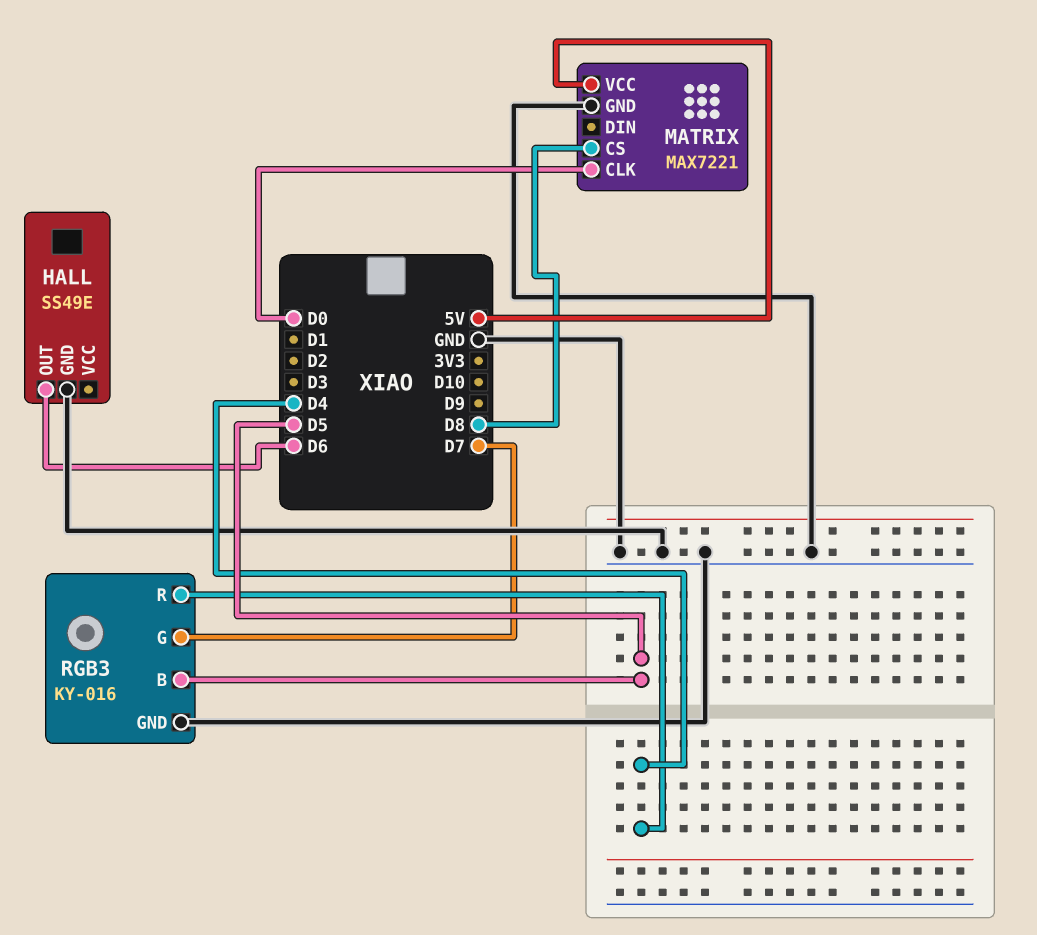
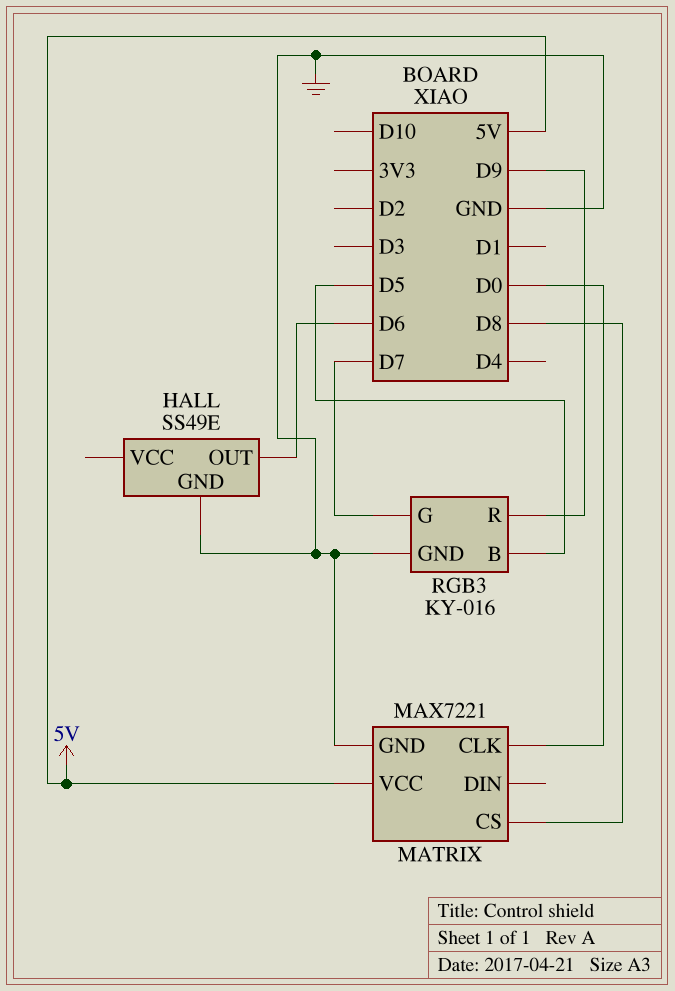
RGB3 pin R: D4 -> D9

